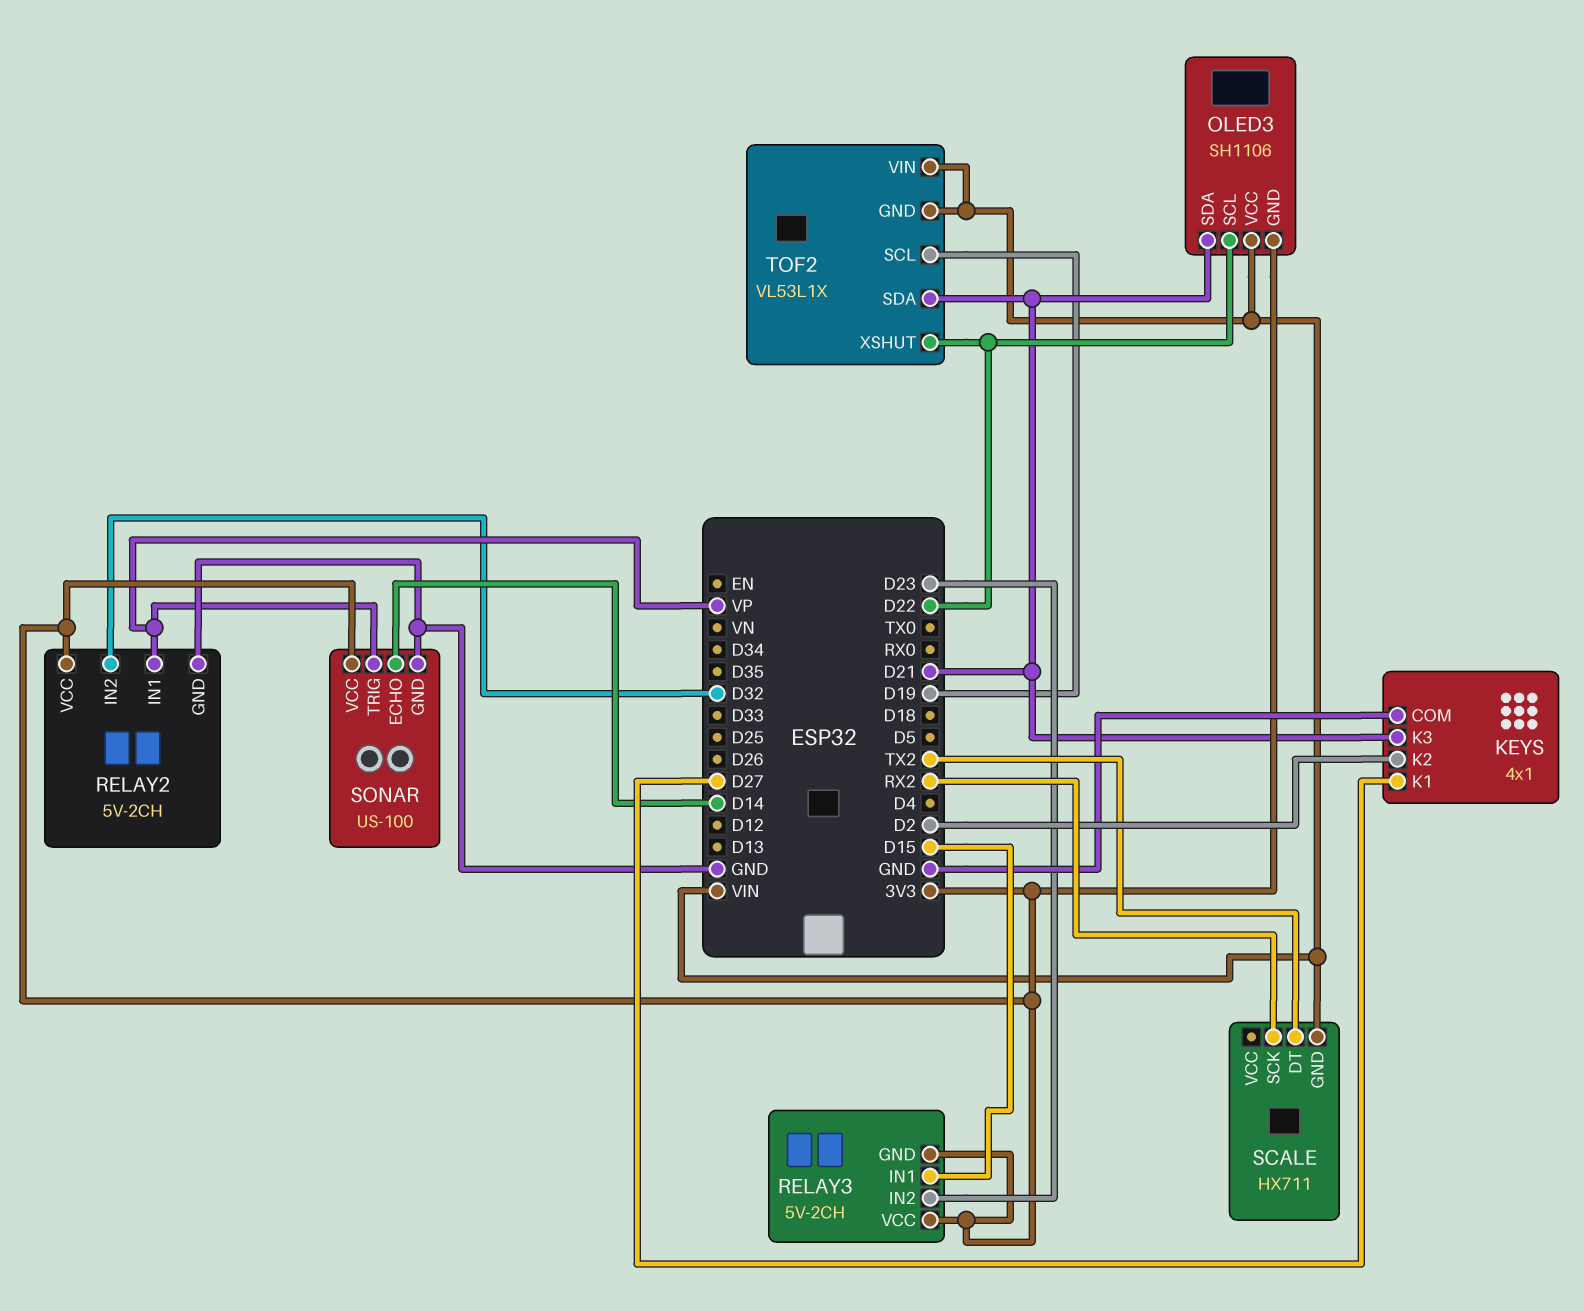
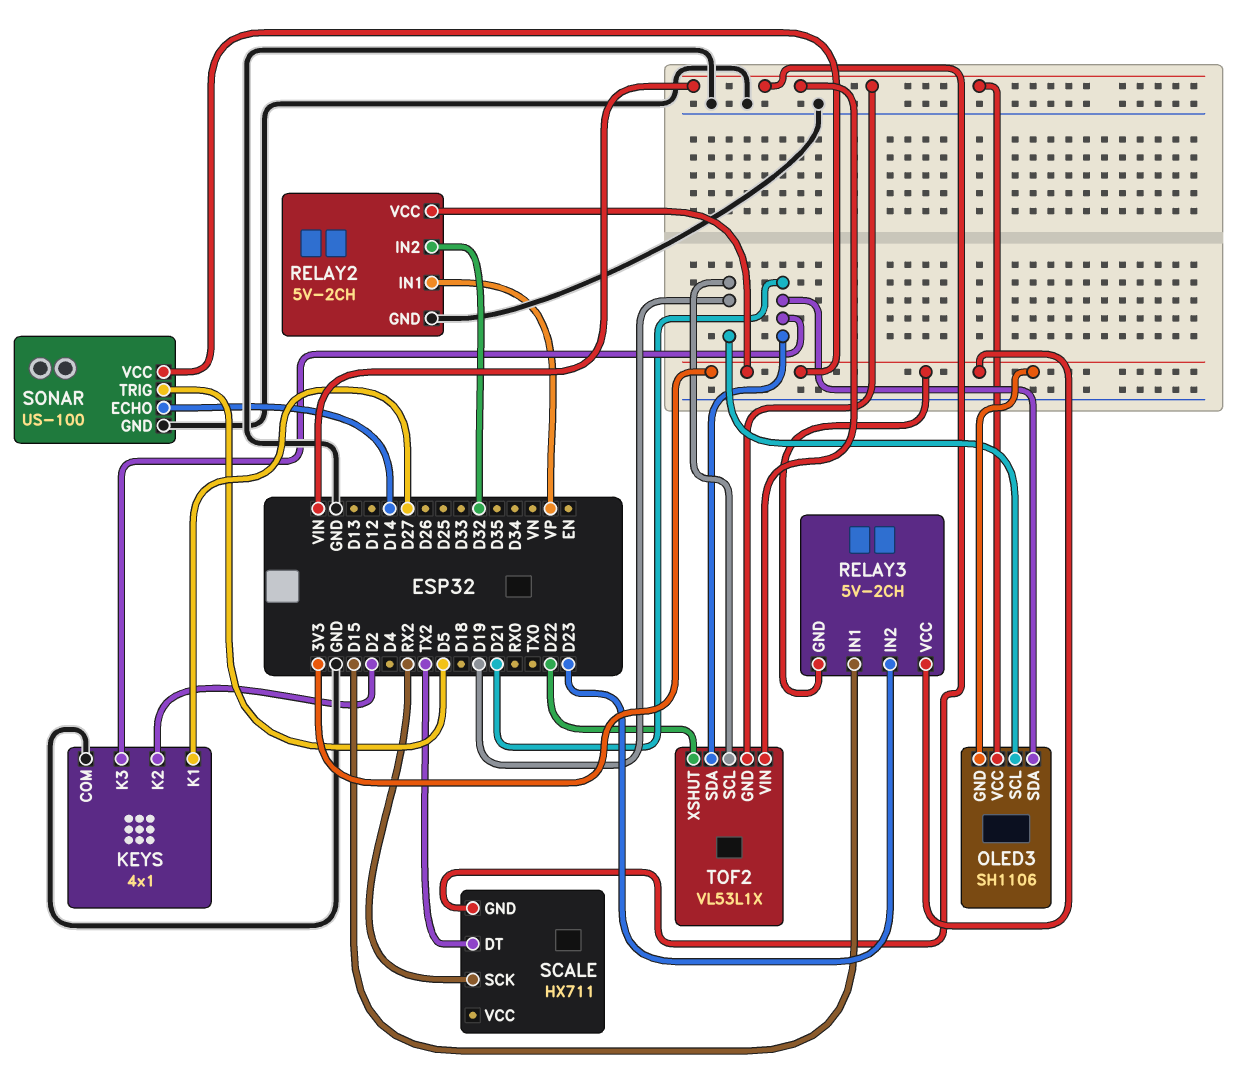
OLED3 pin SCL: D22 -> D19
SONAR pin TRIG: VP -> D5

